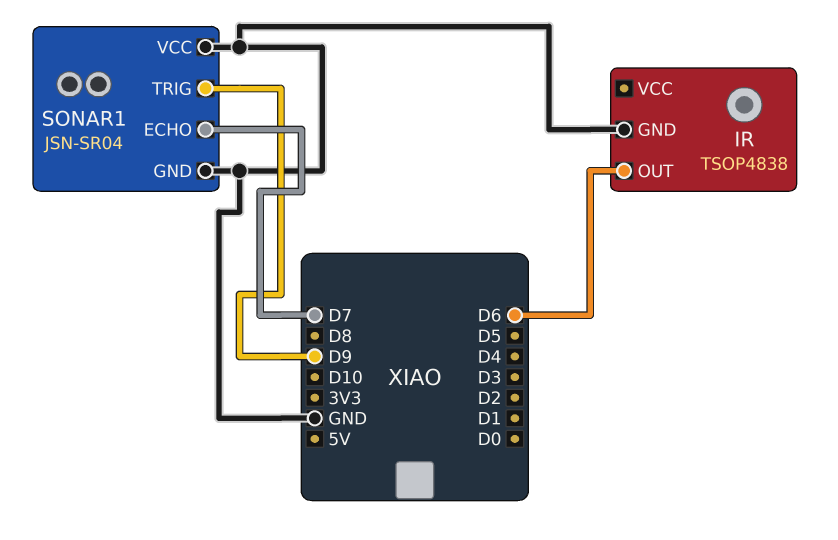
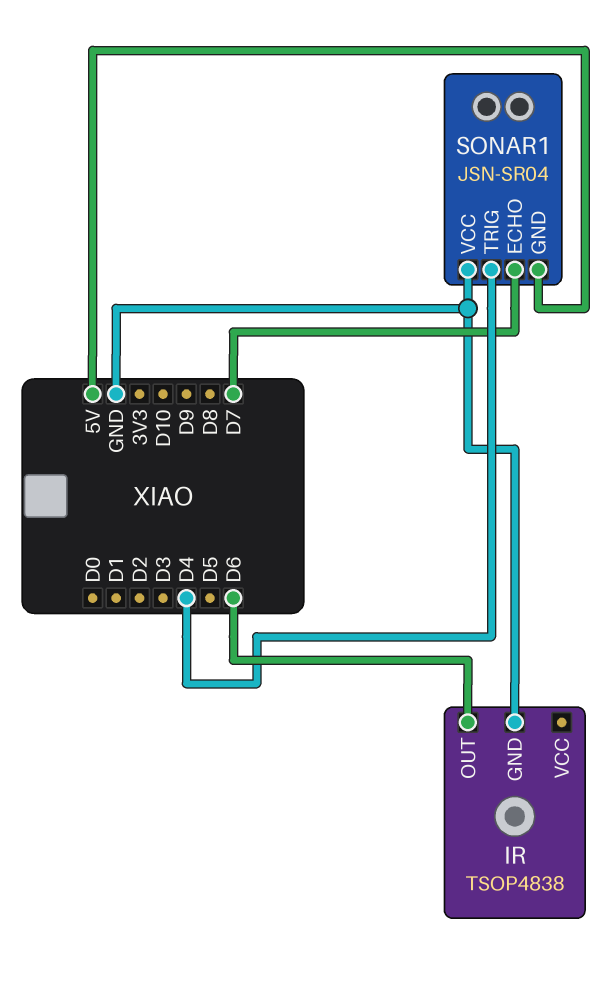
SONAR1 pin GND: GND -> 5V
SONAR1 pin TRIG: D9 -> D4

